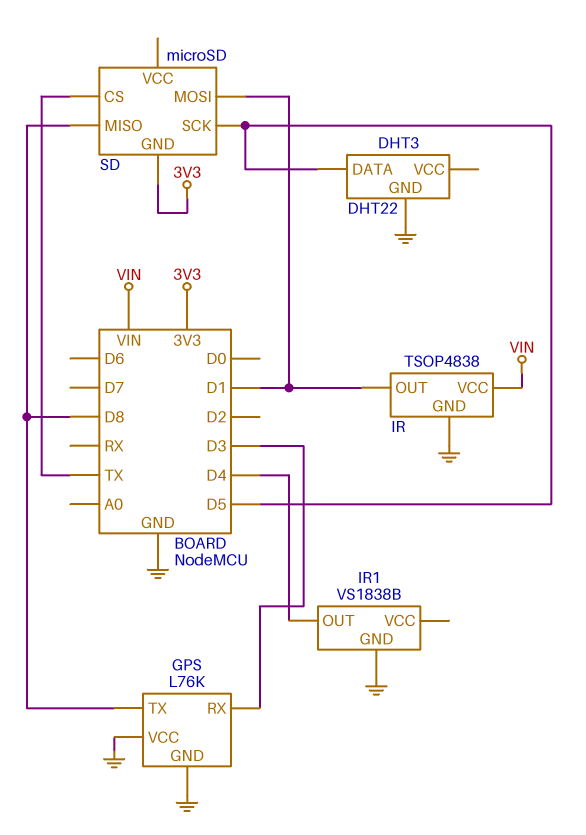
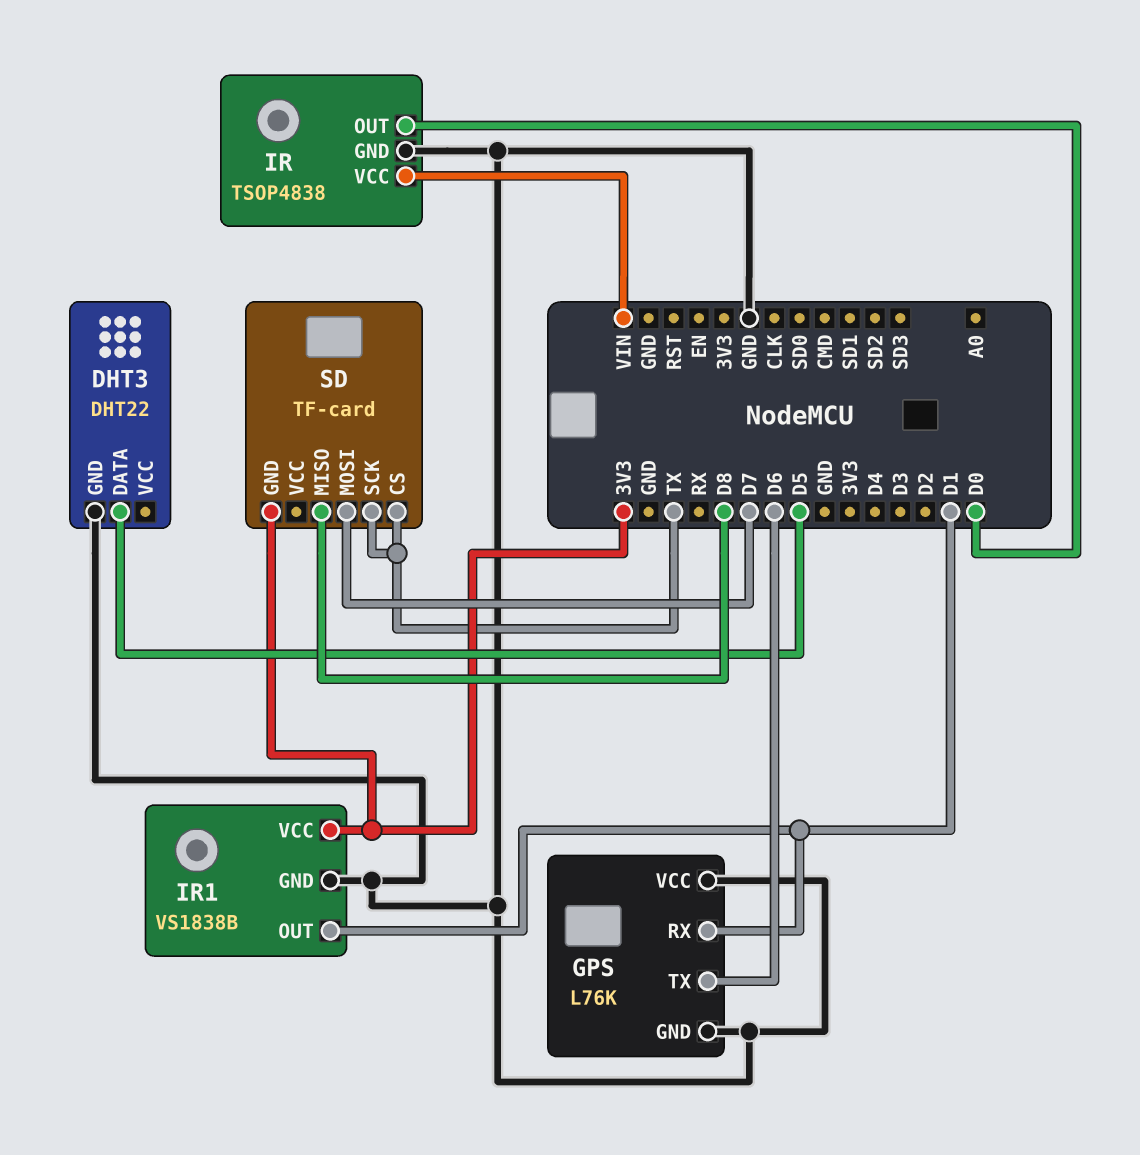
GPS pin RX: D3 -> D1
GPS pin TX: D8 -> D6
IR pin OUT: D1 -> D0
IR1 pin OUT: D4 -> D1
IR1 pin VCC: none -> 3V3
SD: microSD -> TF-card
SD pin MOSI: D1 -> D7
SD pin SCK: D5 -> TX

